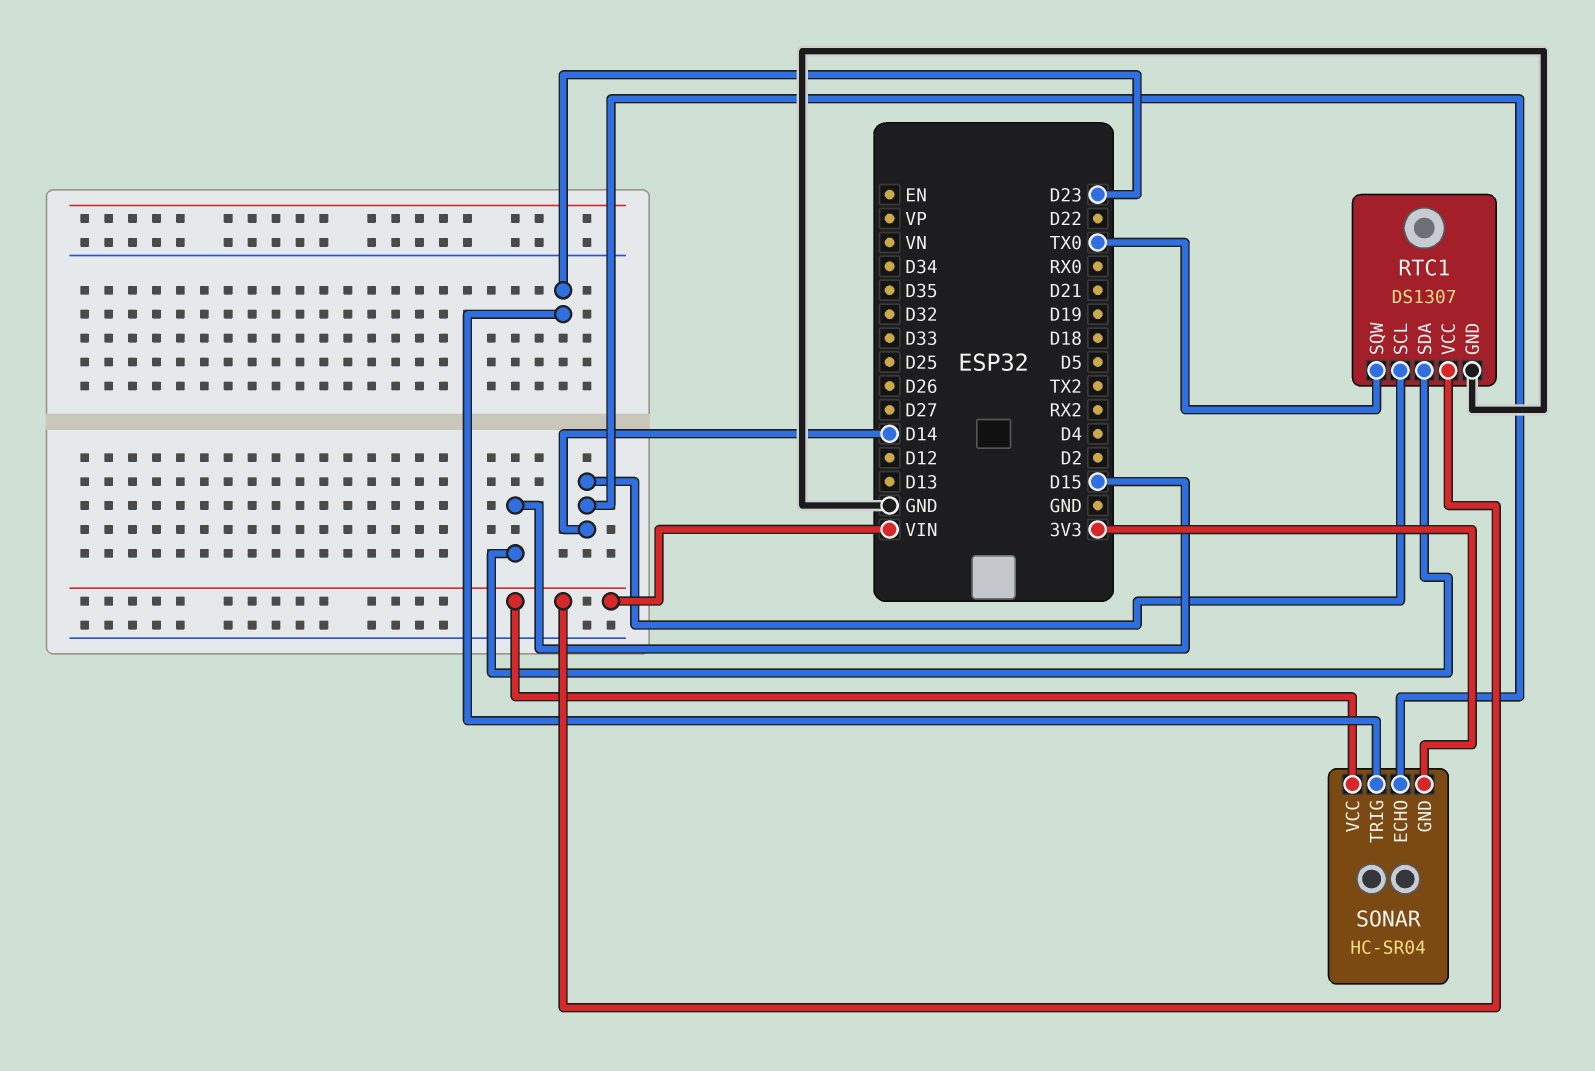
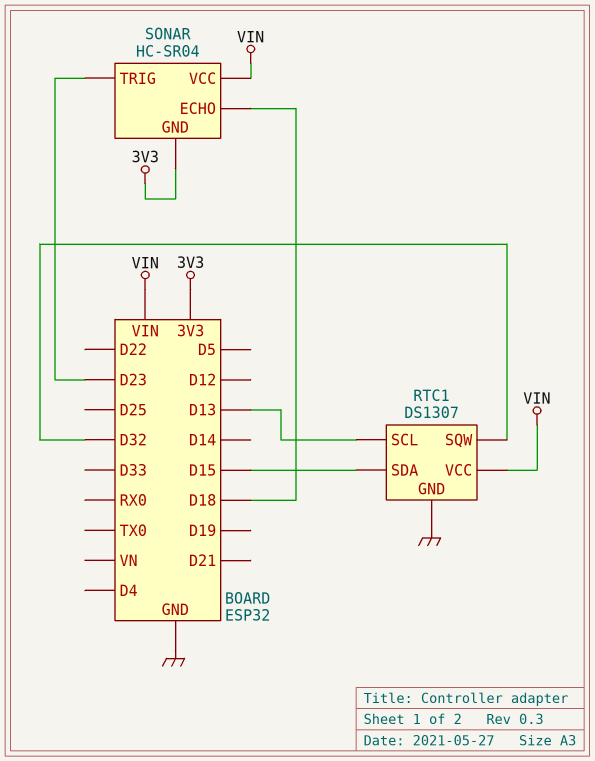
RTC1 pin SCL: D14 -> D13
RTC1 pin SQW: TX0 -> D32
SONAR pin ECHO: D14 -> D18

